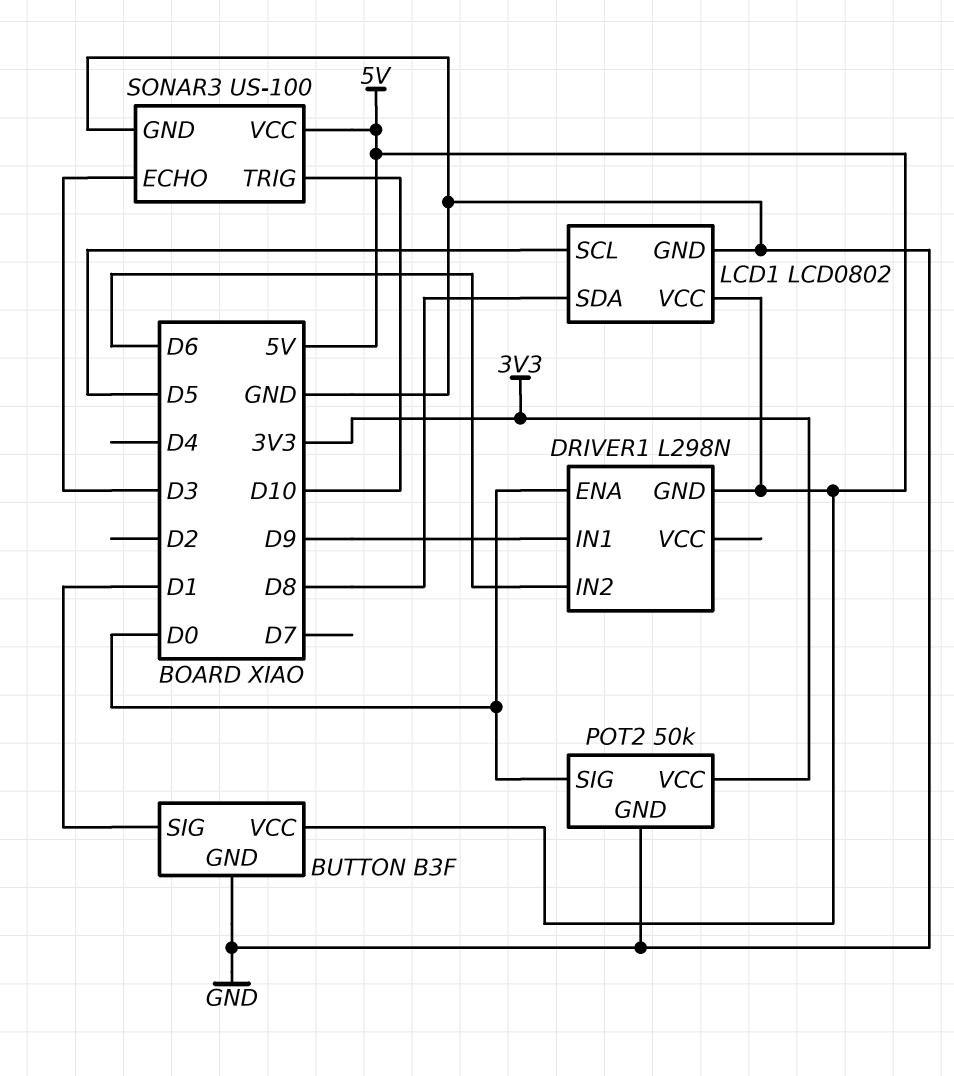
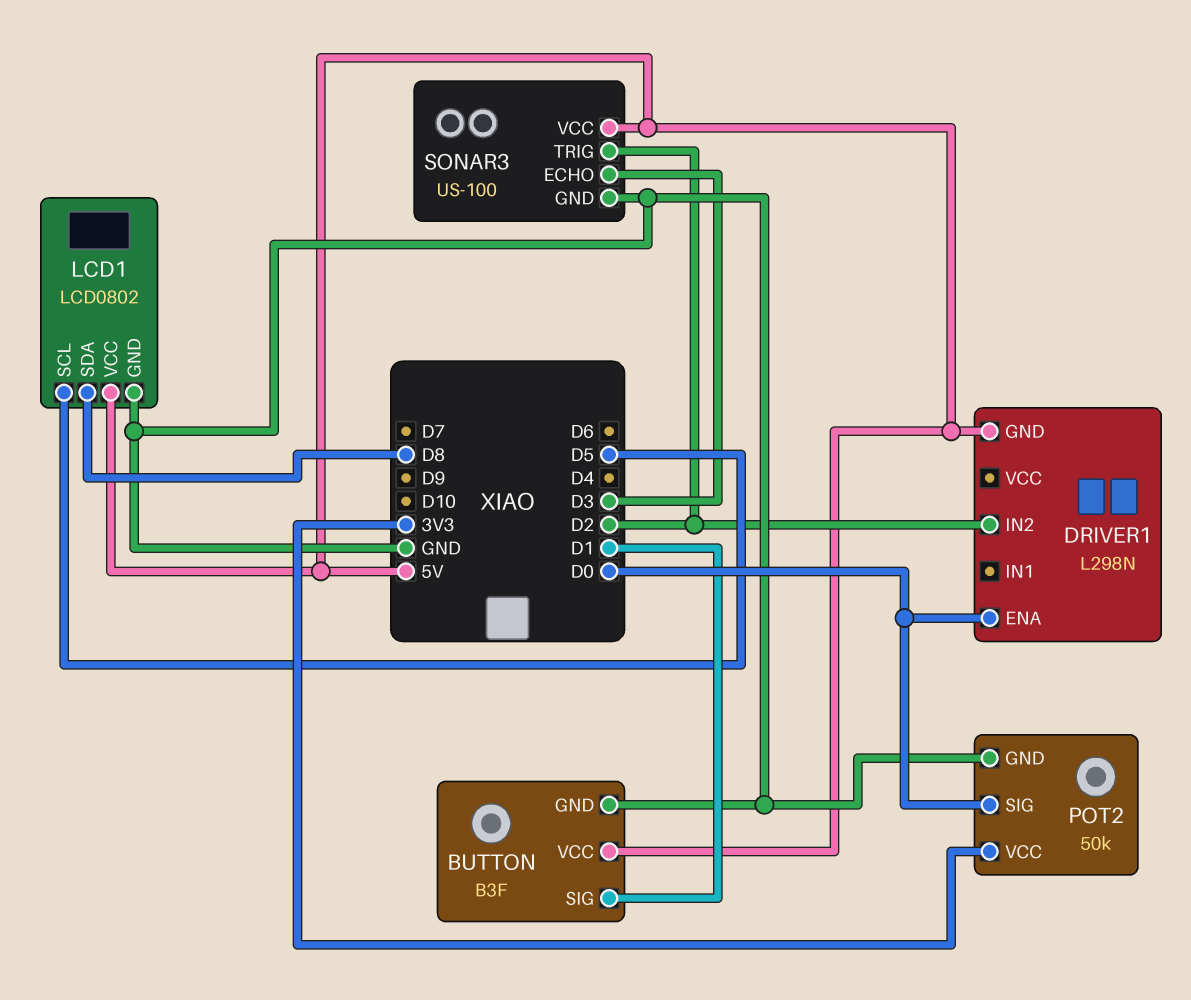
DRIVER1 pin IN1: D9 -> none
DRIVER1 pin IN2: D6 -> D2
SONAR3 pin TRIG: D10 -> D2

